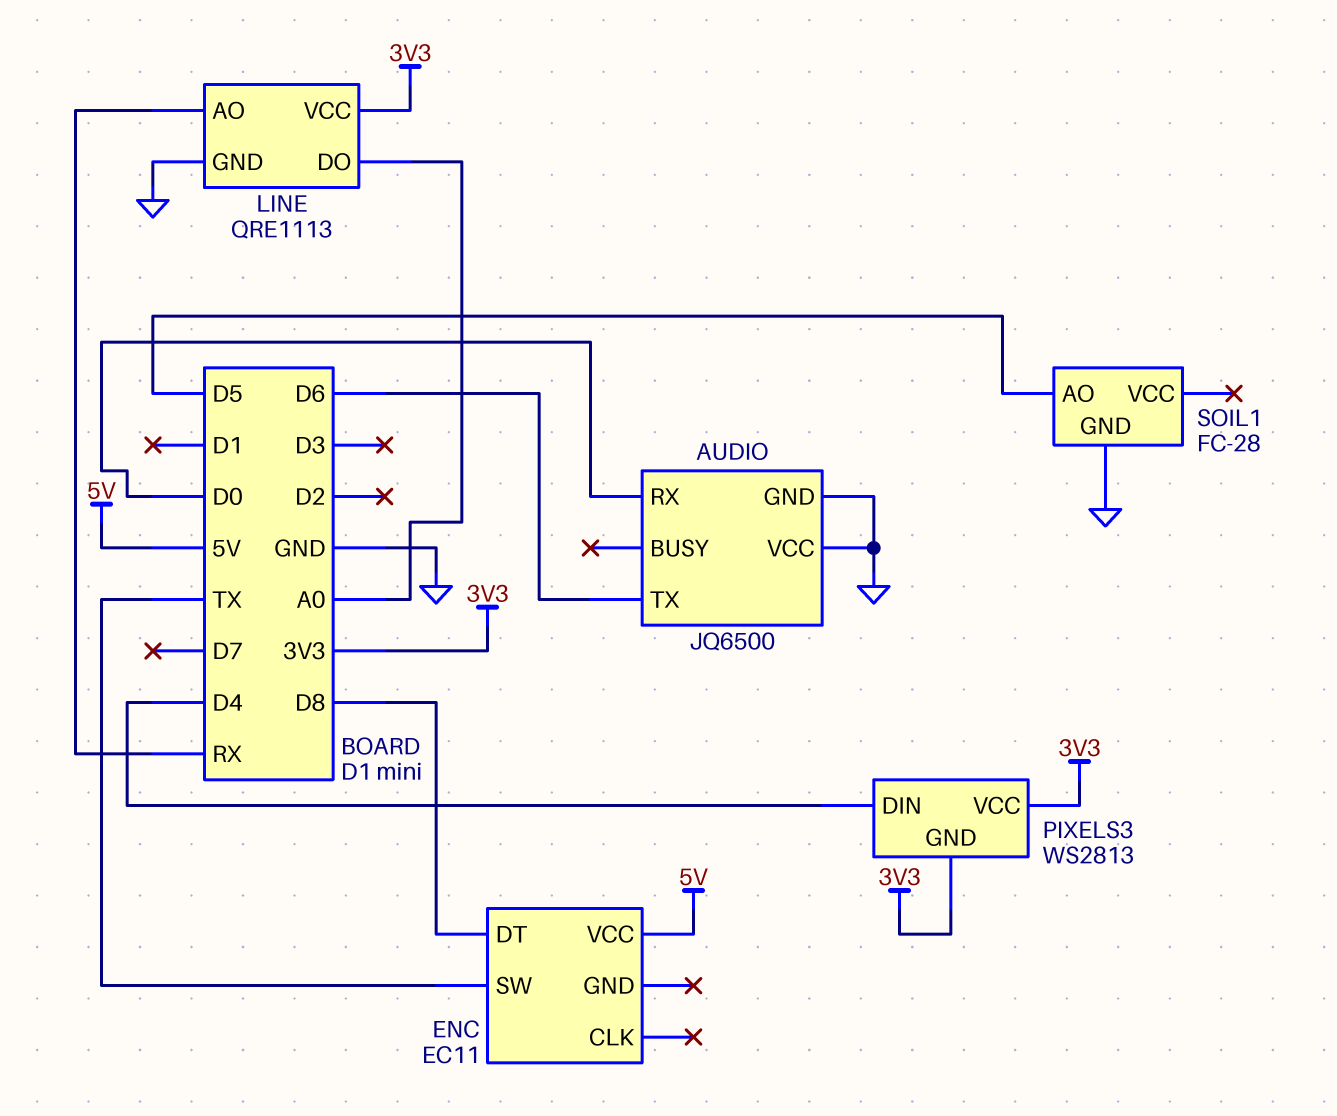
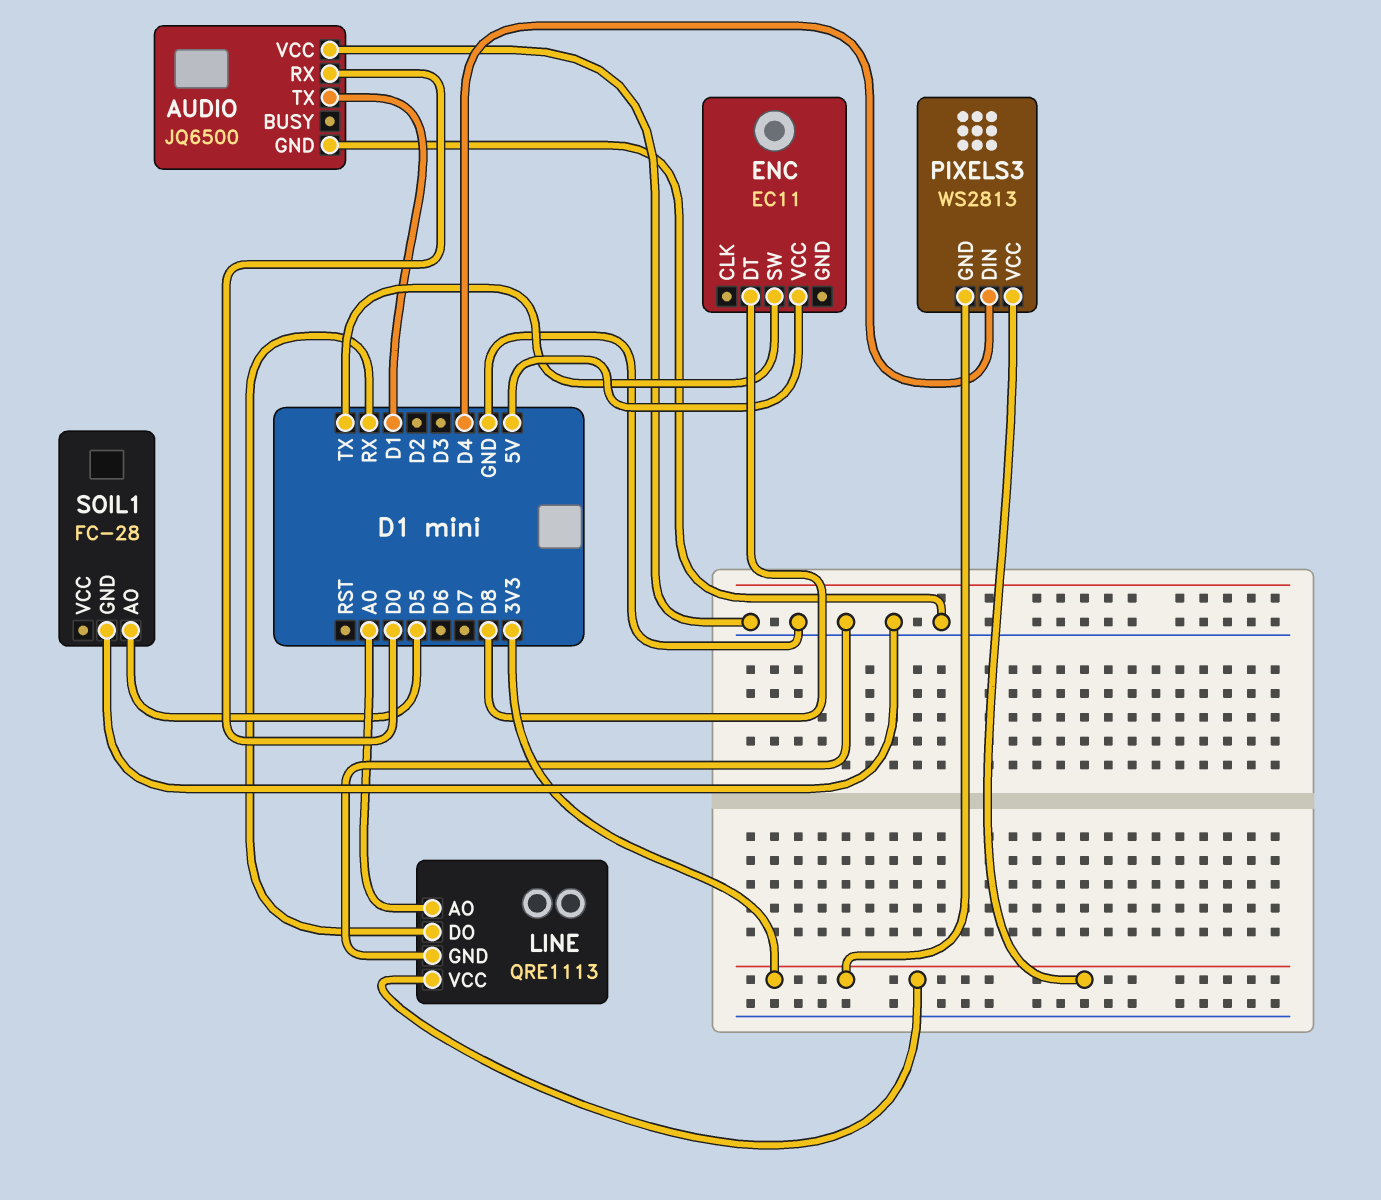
AUDIO pin TX: D6 -> D1
LINE pin AO: RX -> A0
LINE pin DO: A0 -> RX

